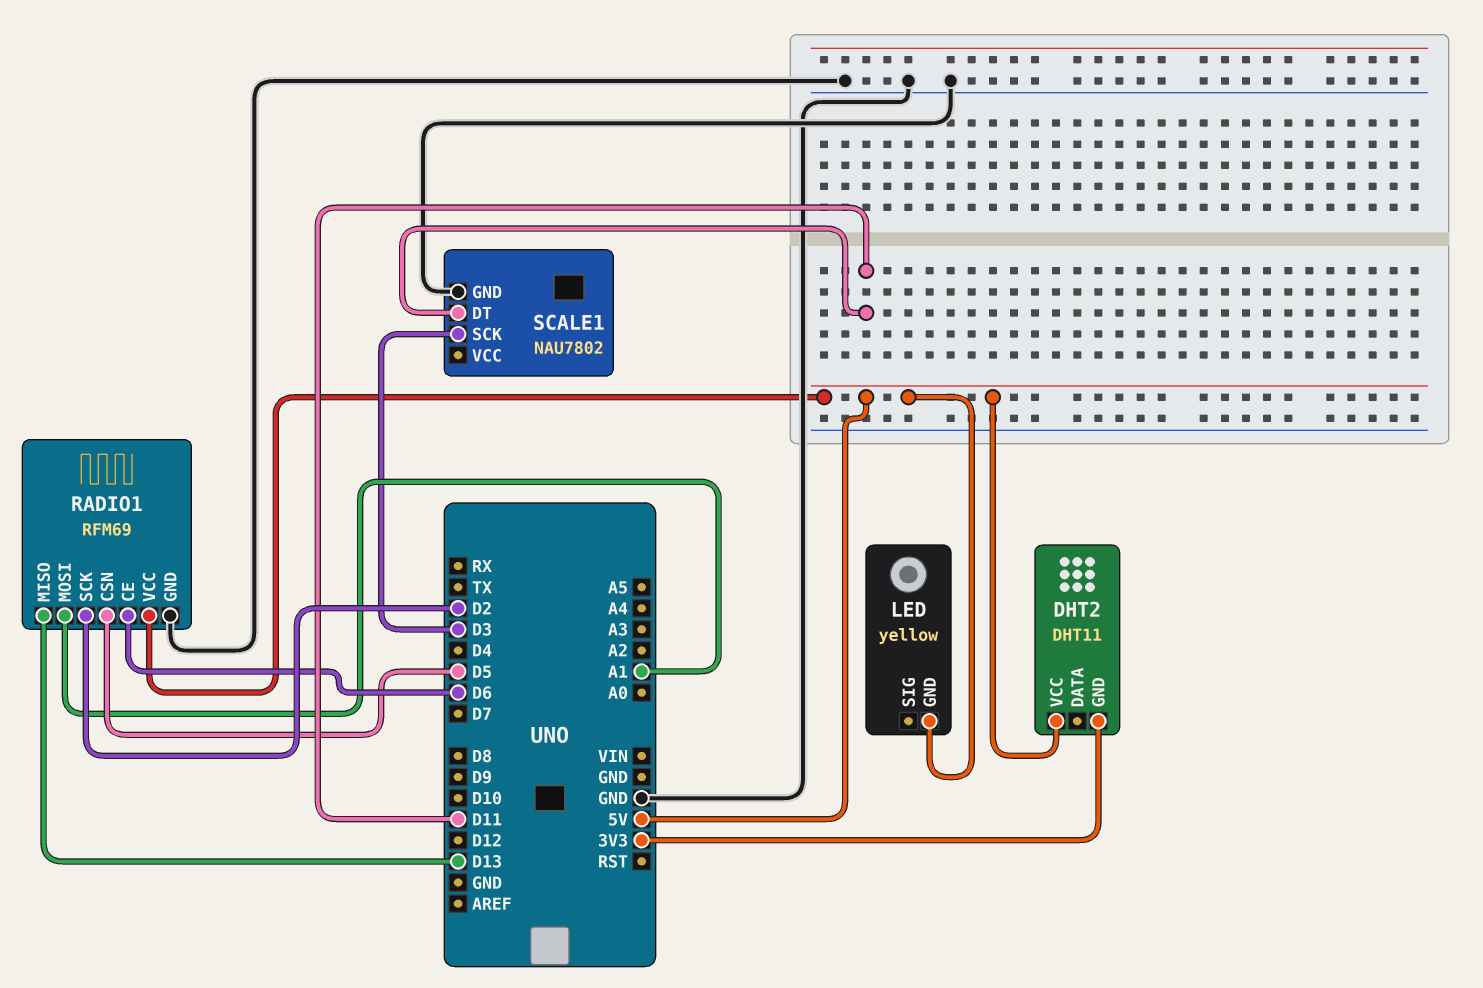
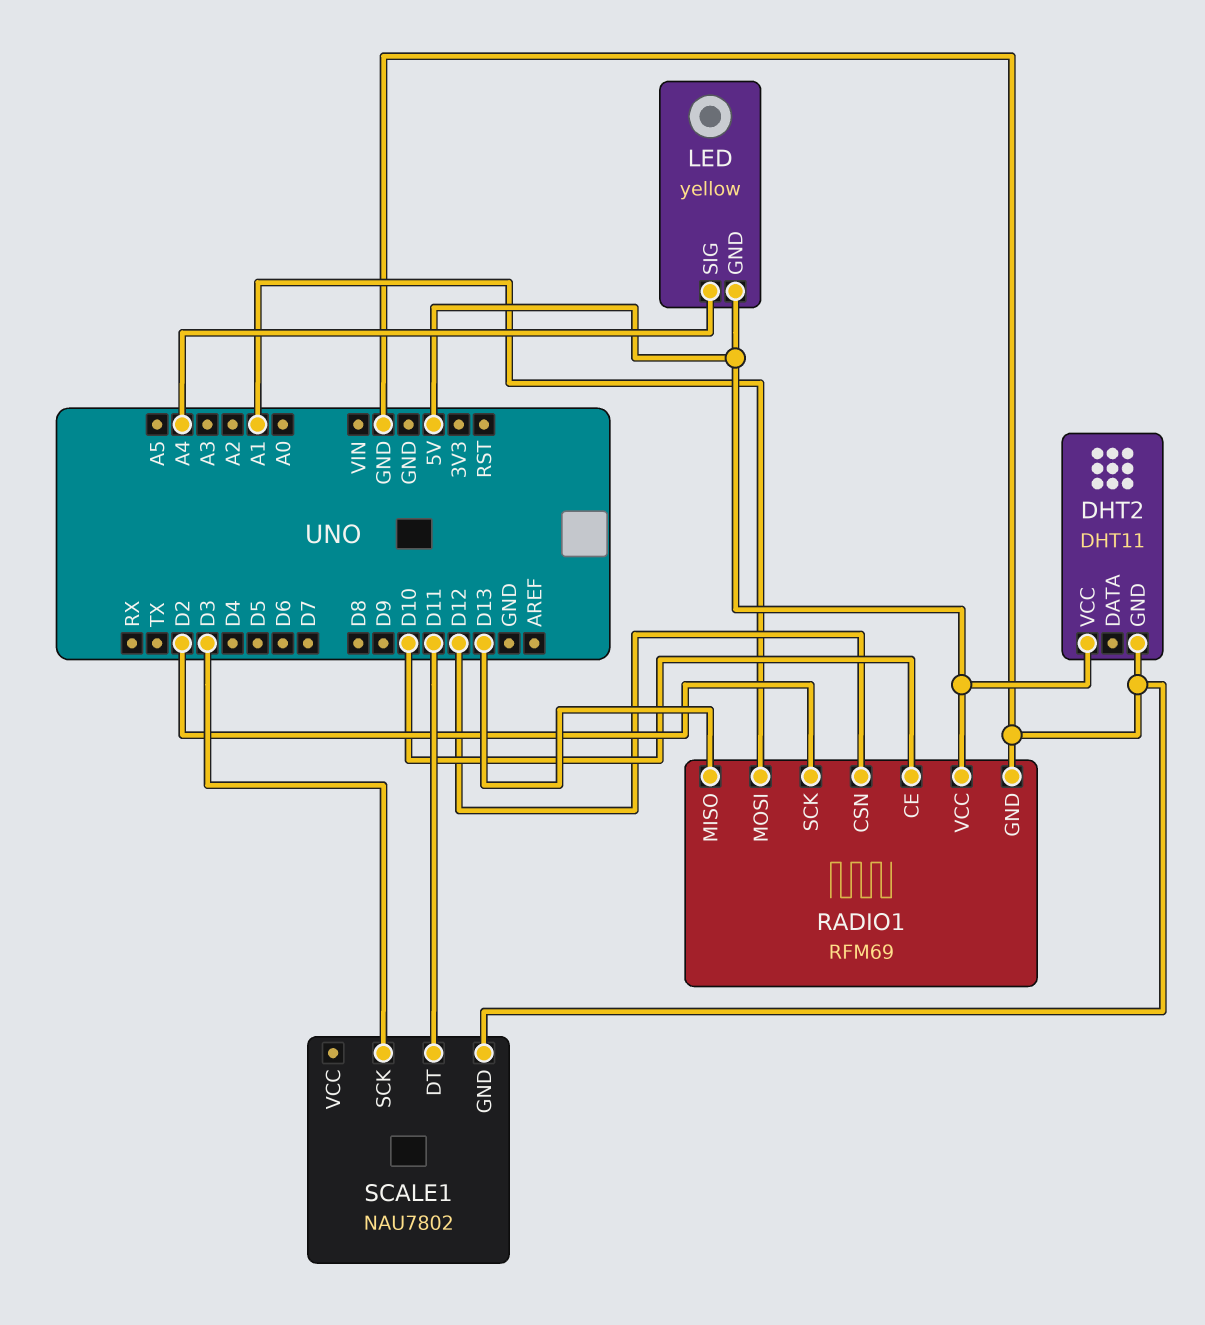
DHT2 pin GND: 3V3 -> GND
LED pin SIG: none -> A4
RADIO1 pin CE: D6 -> D10
RADIO1 pin CSN: D5 -> D12

